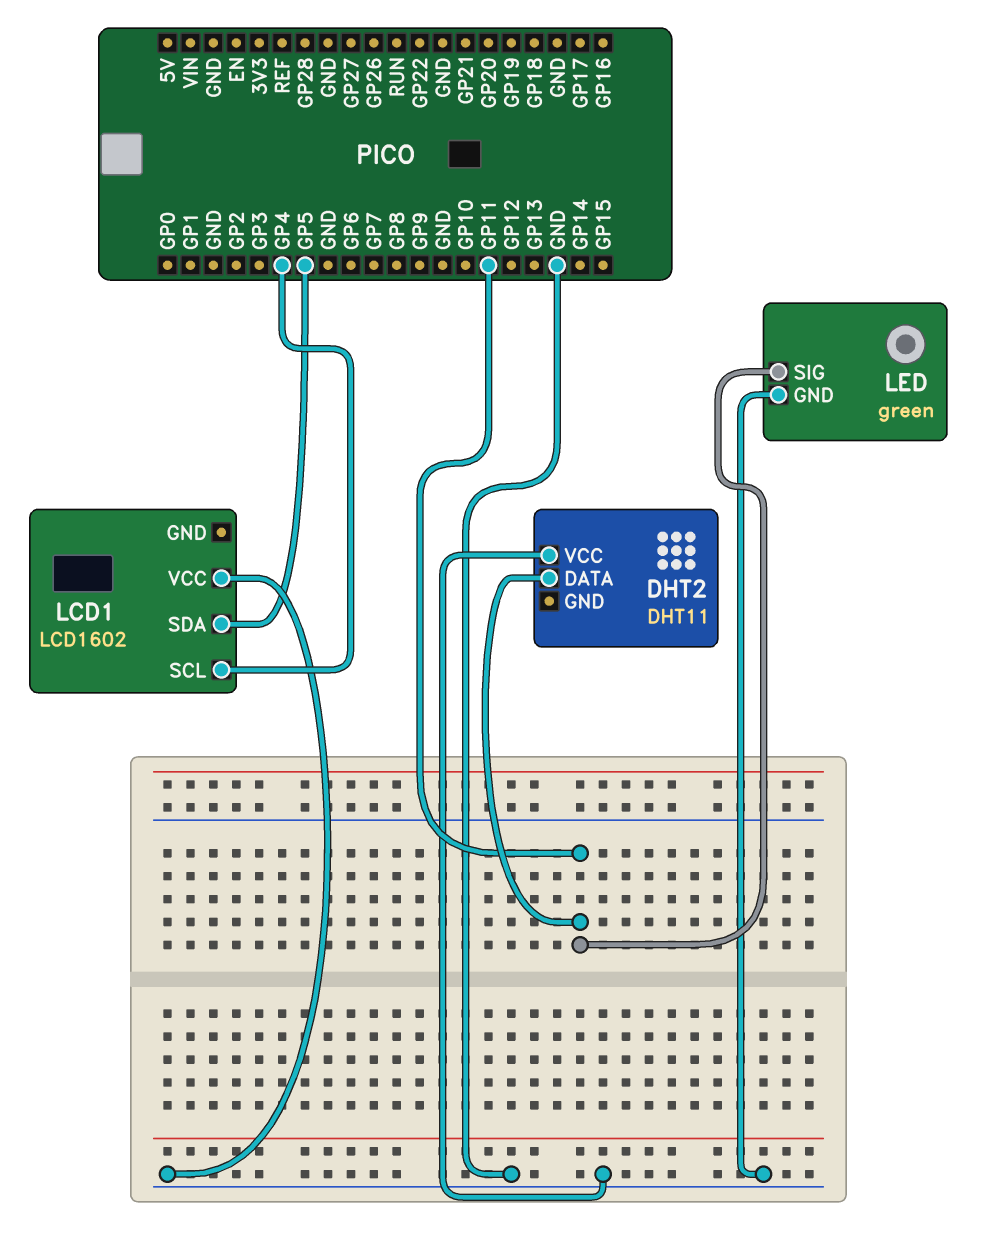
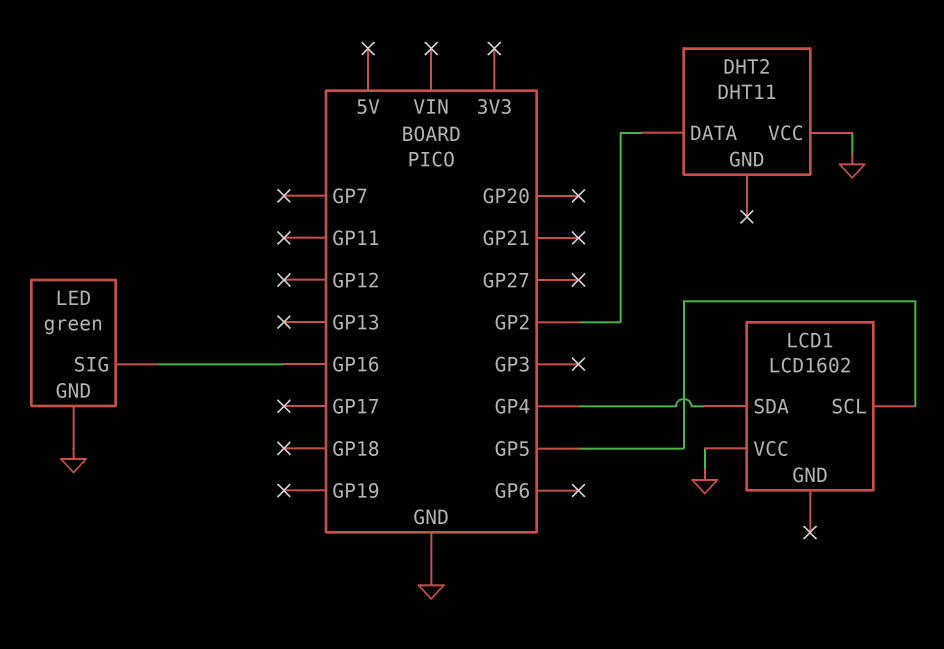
DHT2 pin DATA: GP11 -> GP2
LCD1 pin SCL: GP4 -> GP5
LCD1 pin SDA: GP5 -> GP4
LED pin SIG: GP11 -> GP16

